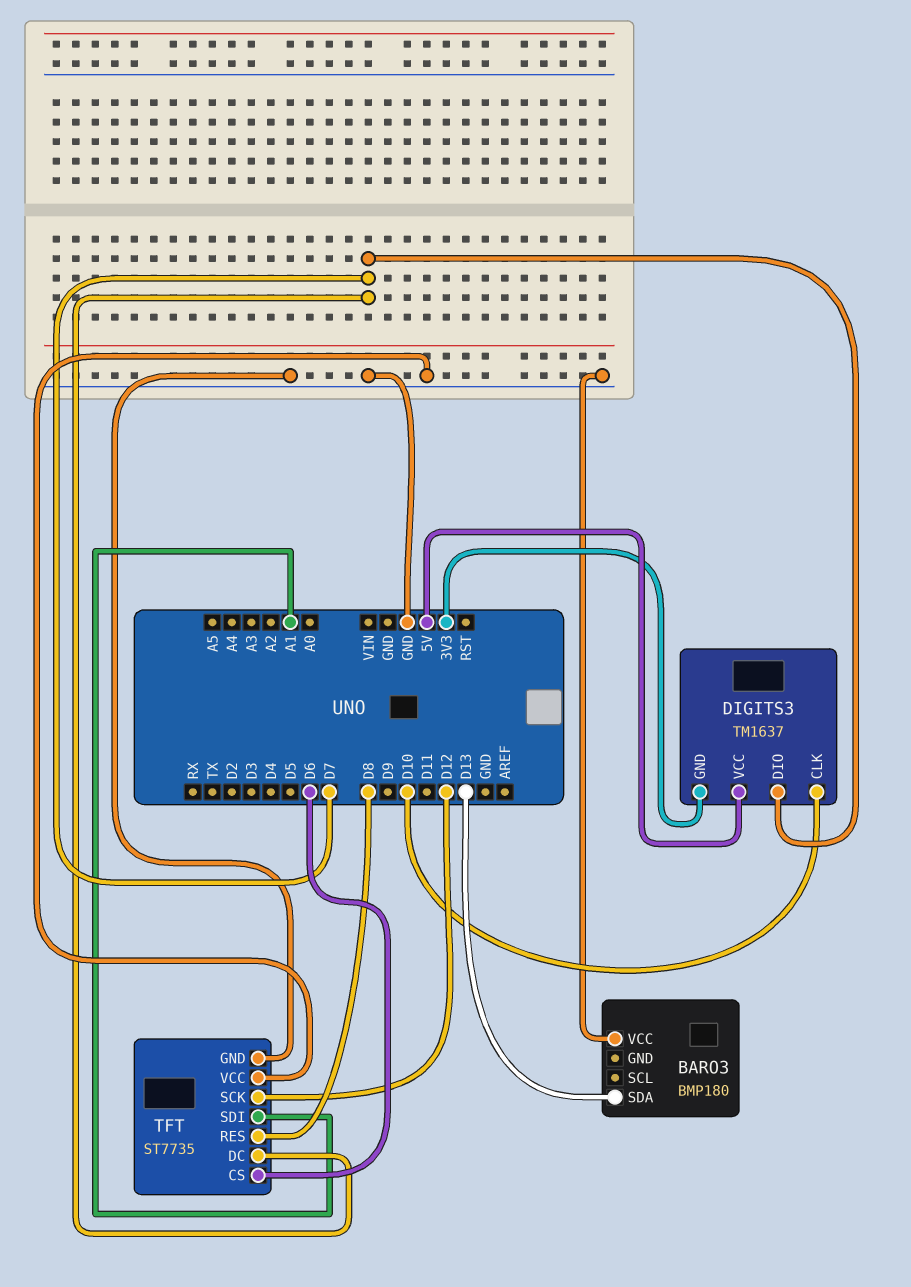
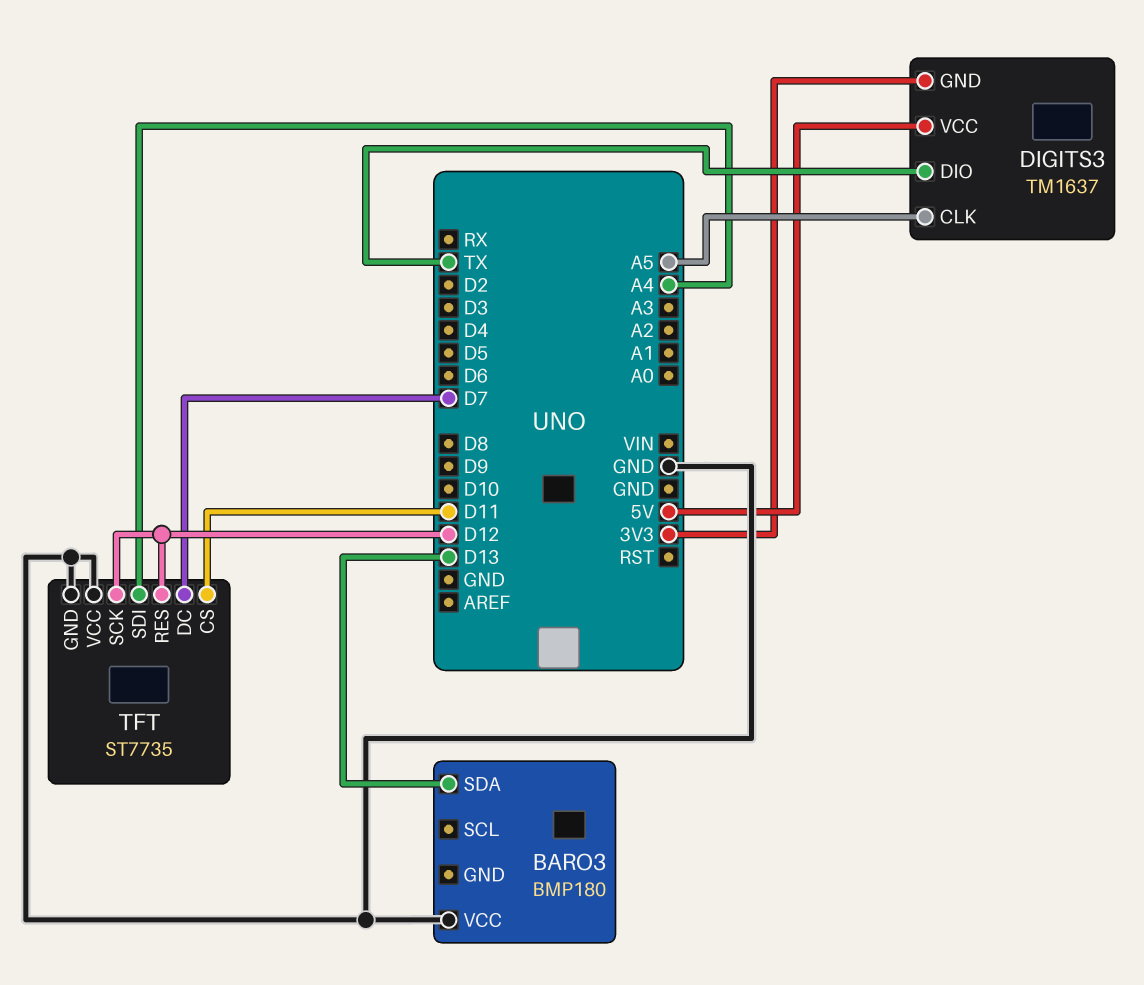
DIGITS3 pin CLK: D10 -> A5
DIGITS3 pin DIO: D7 -> TX
TFT pin CS: D6 -> D11
TFT pin RES: D8 -> D12
TFT pin SDI: A1 -> A4

